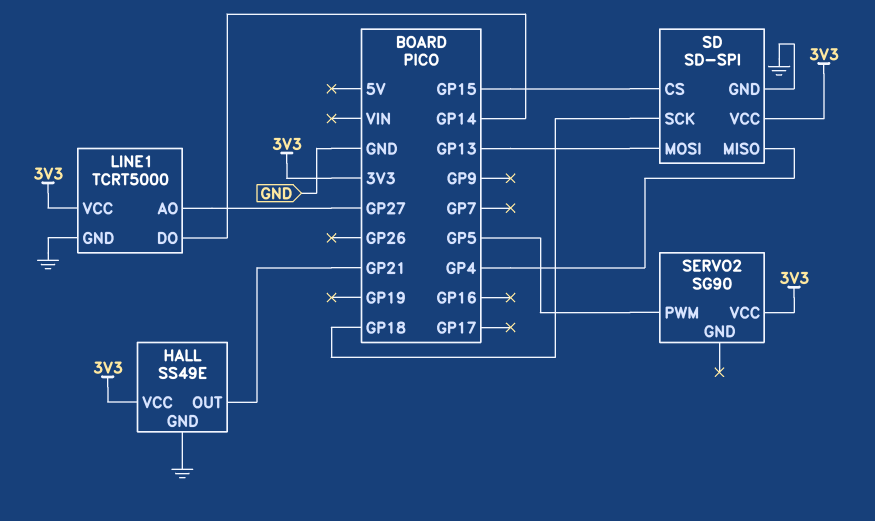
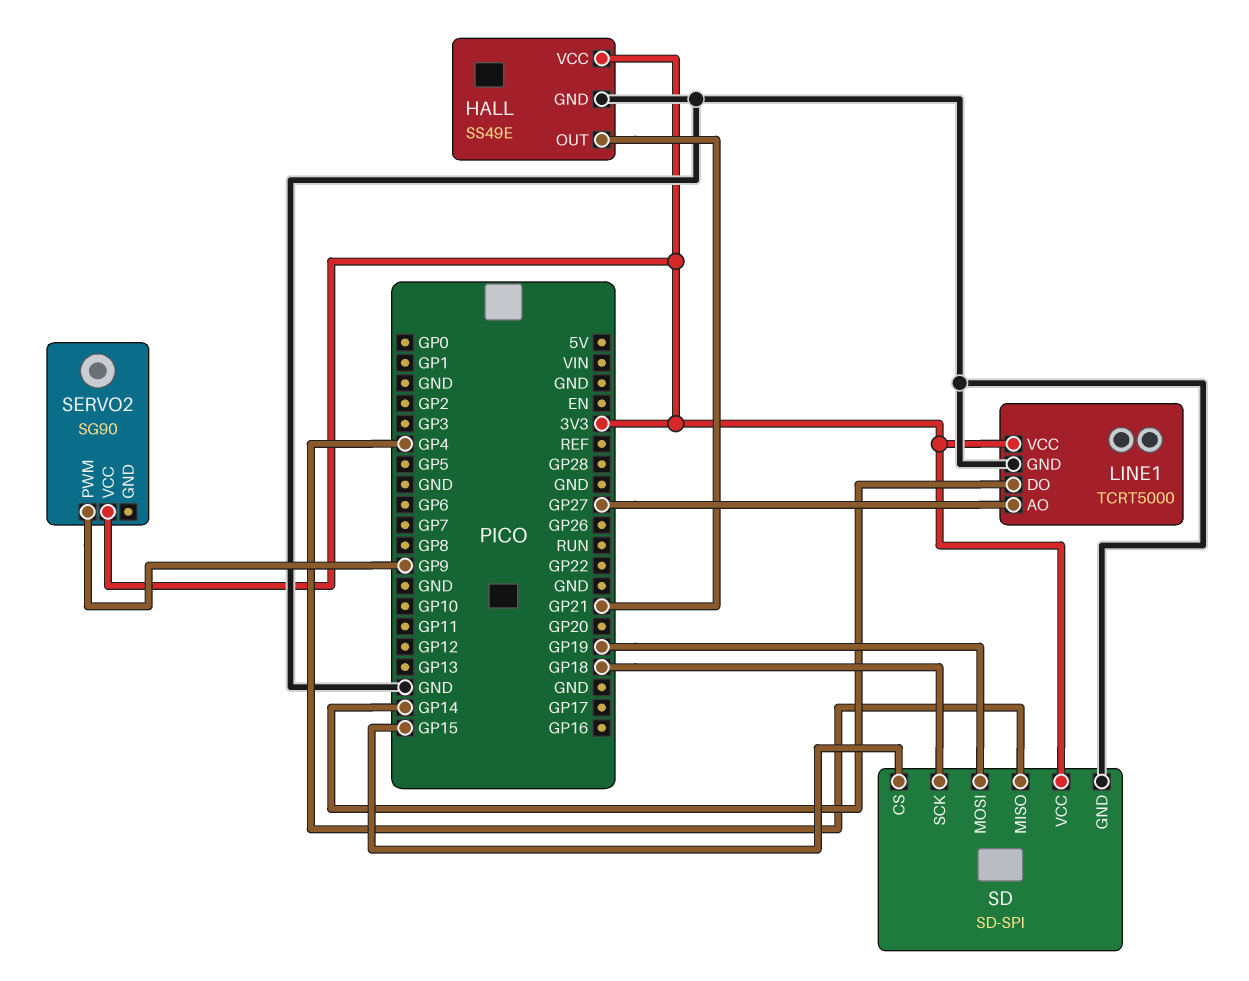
SD pin MOSI: GP13 -> GP19
SERVO2 pin PWM: GP5 -> GP9

